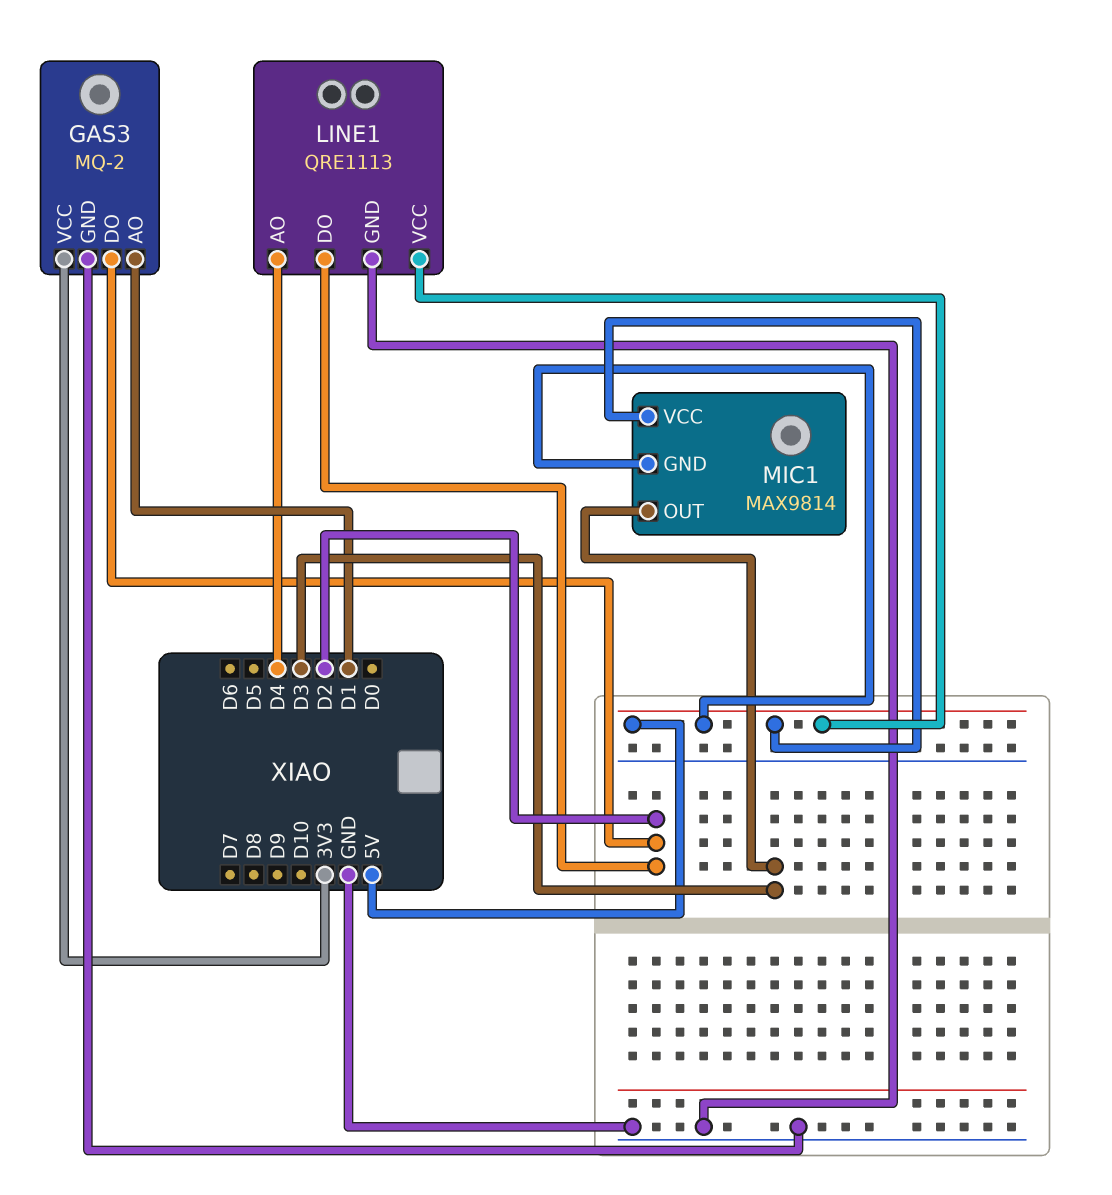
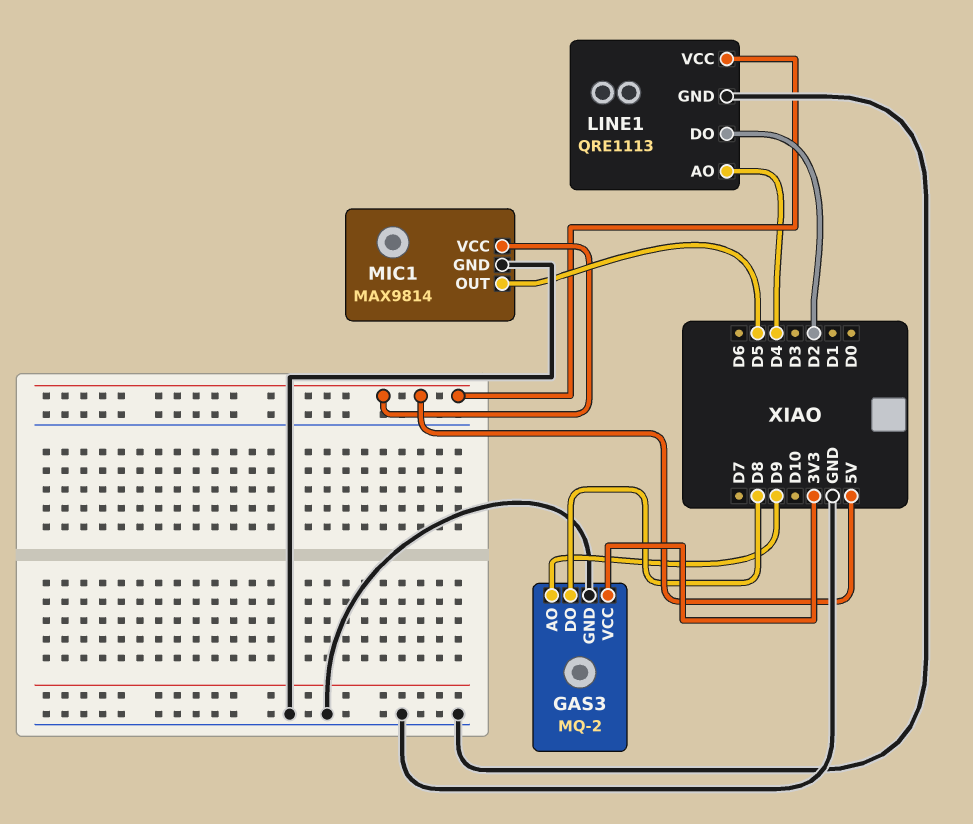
GAS3 pin AO: D1 -> D9
GAS3 pin DO: D2 -> D8
MIC1 pin GND: 5V -> GND
MIC1 pin OUT: D3 -> D5

